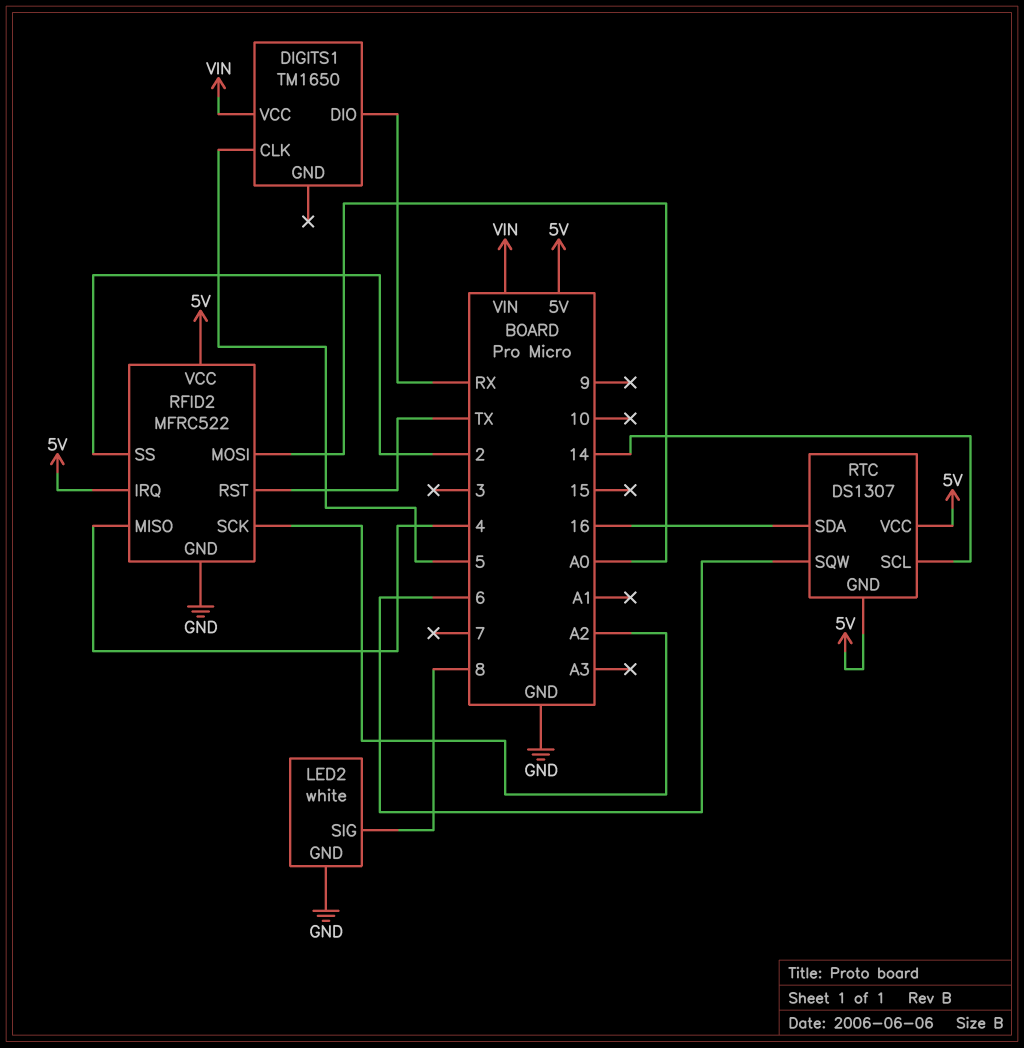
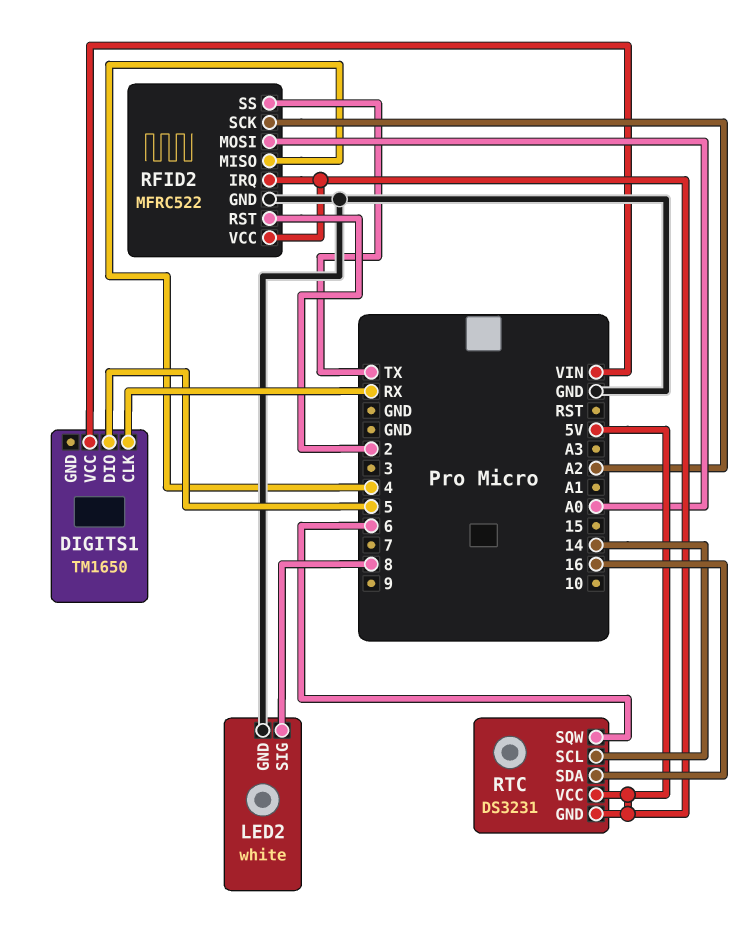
DIGITS1 pin CLK: 5 -> RX
DIGITS1 pin DIO: RX -> 5
RFID2 pin RST: TX -> 2
RFID2 pin SS: 2 -> TX
RTC: DS1307 -> DS3231

